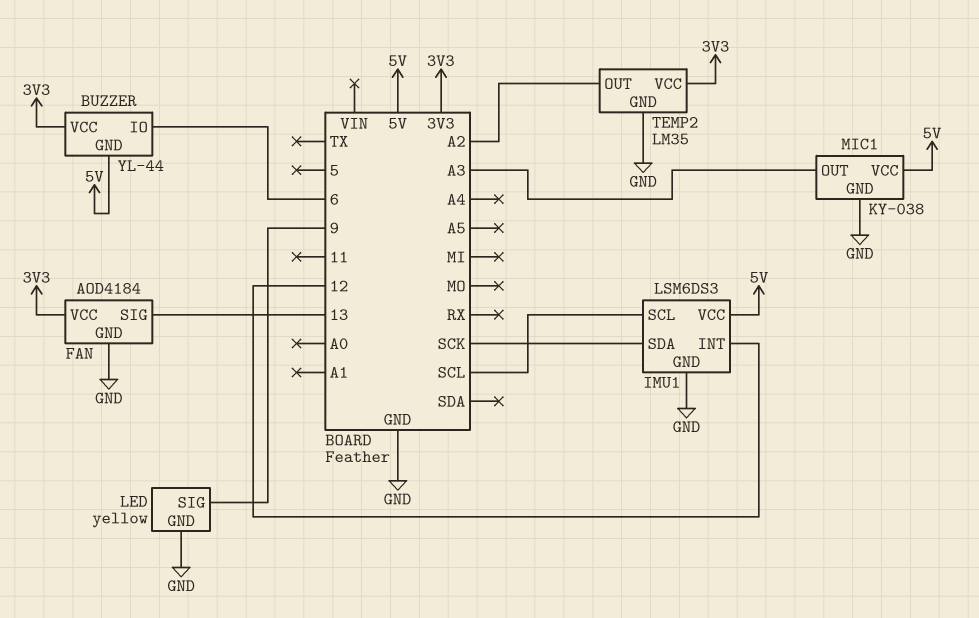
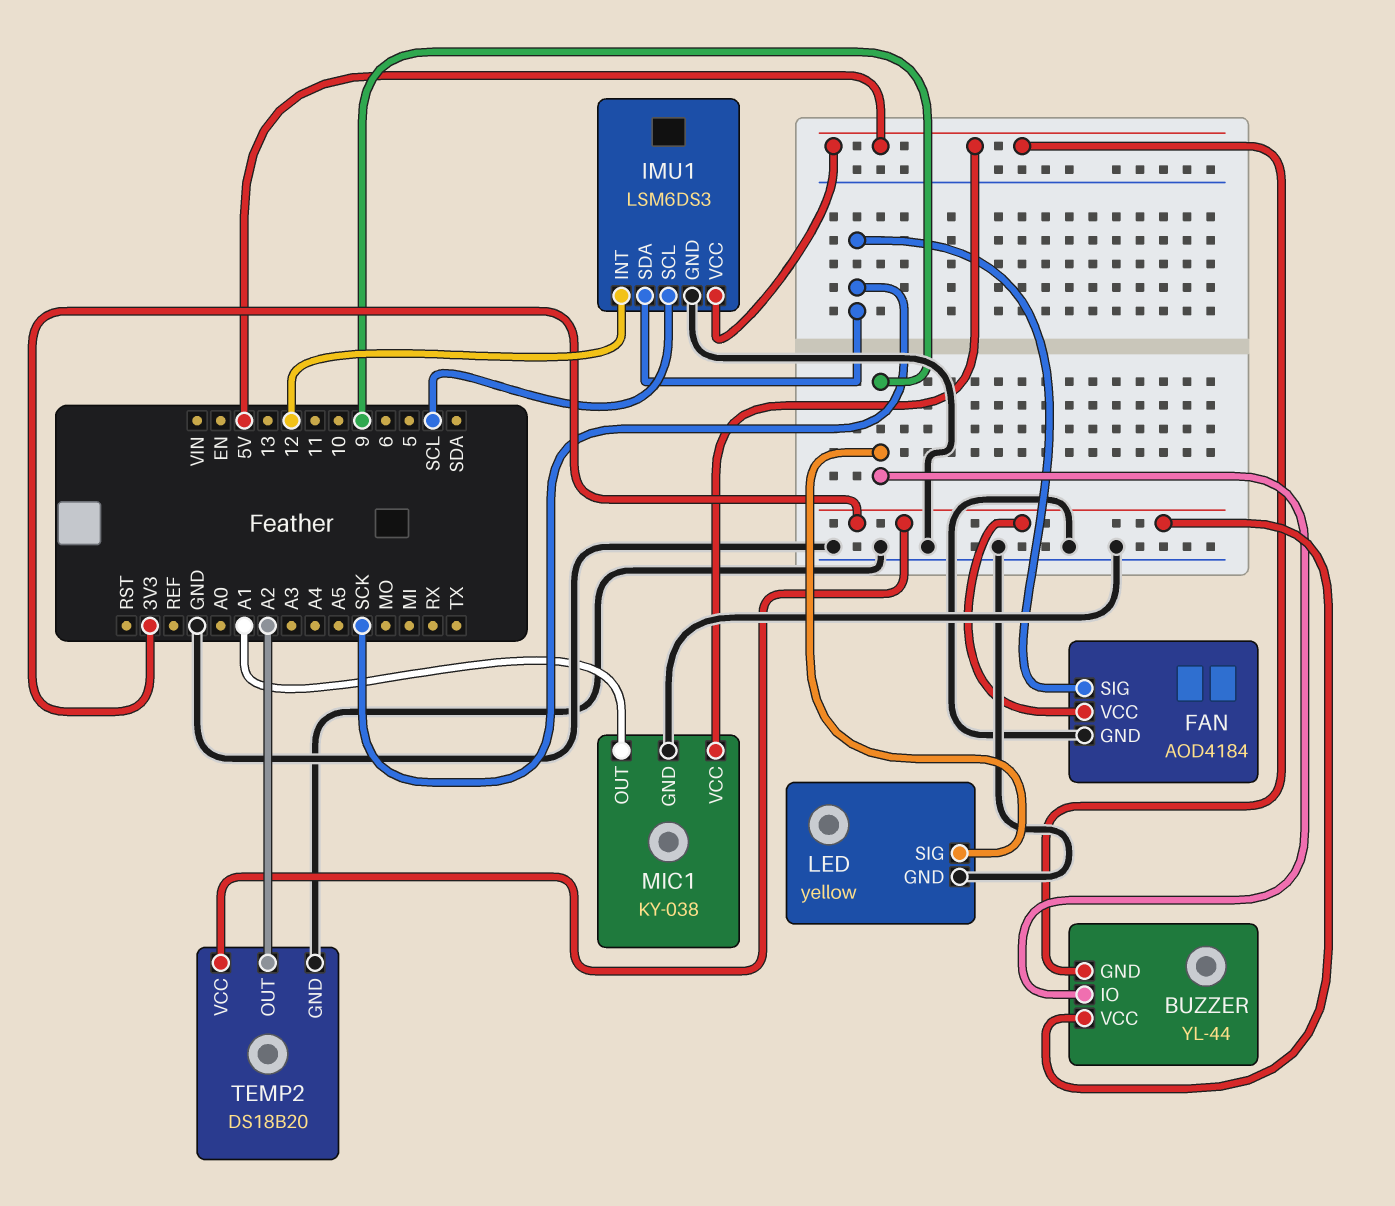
BUZZER pin IO: 6 -> 9
FAN pin SIG: 13 -> SCK
MIC1 pin OUT: A3 -> A1
TEMP2: LM35 -> DS18B20

